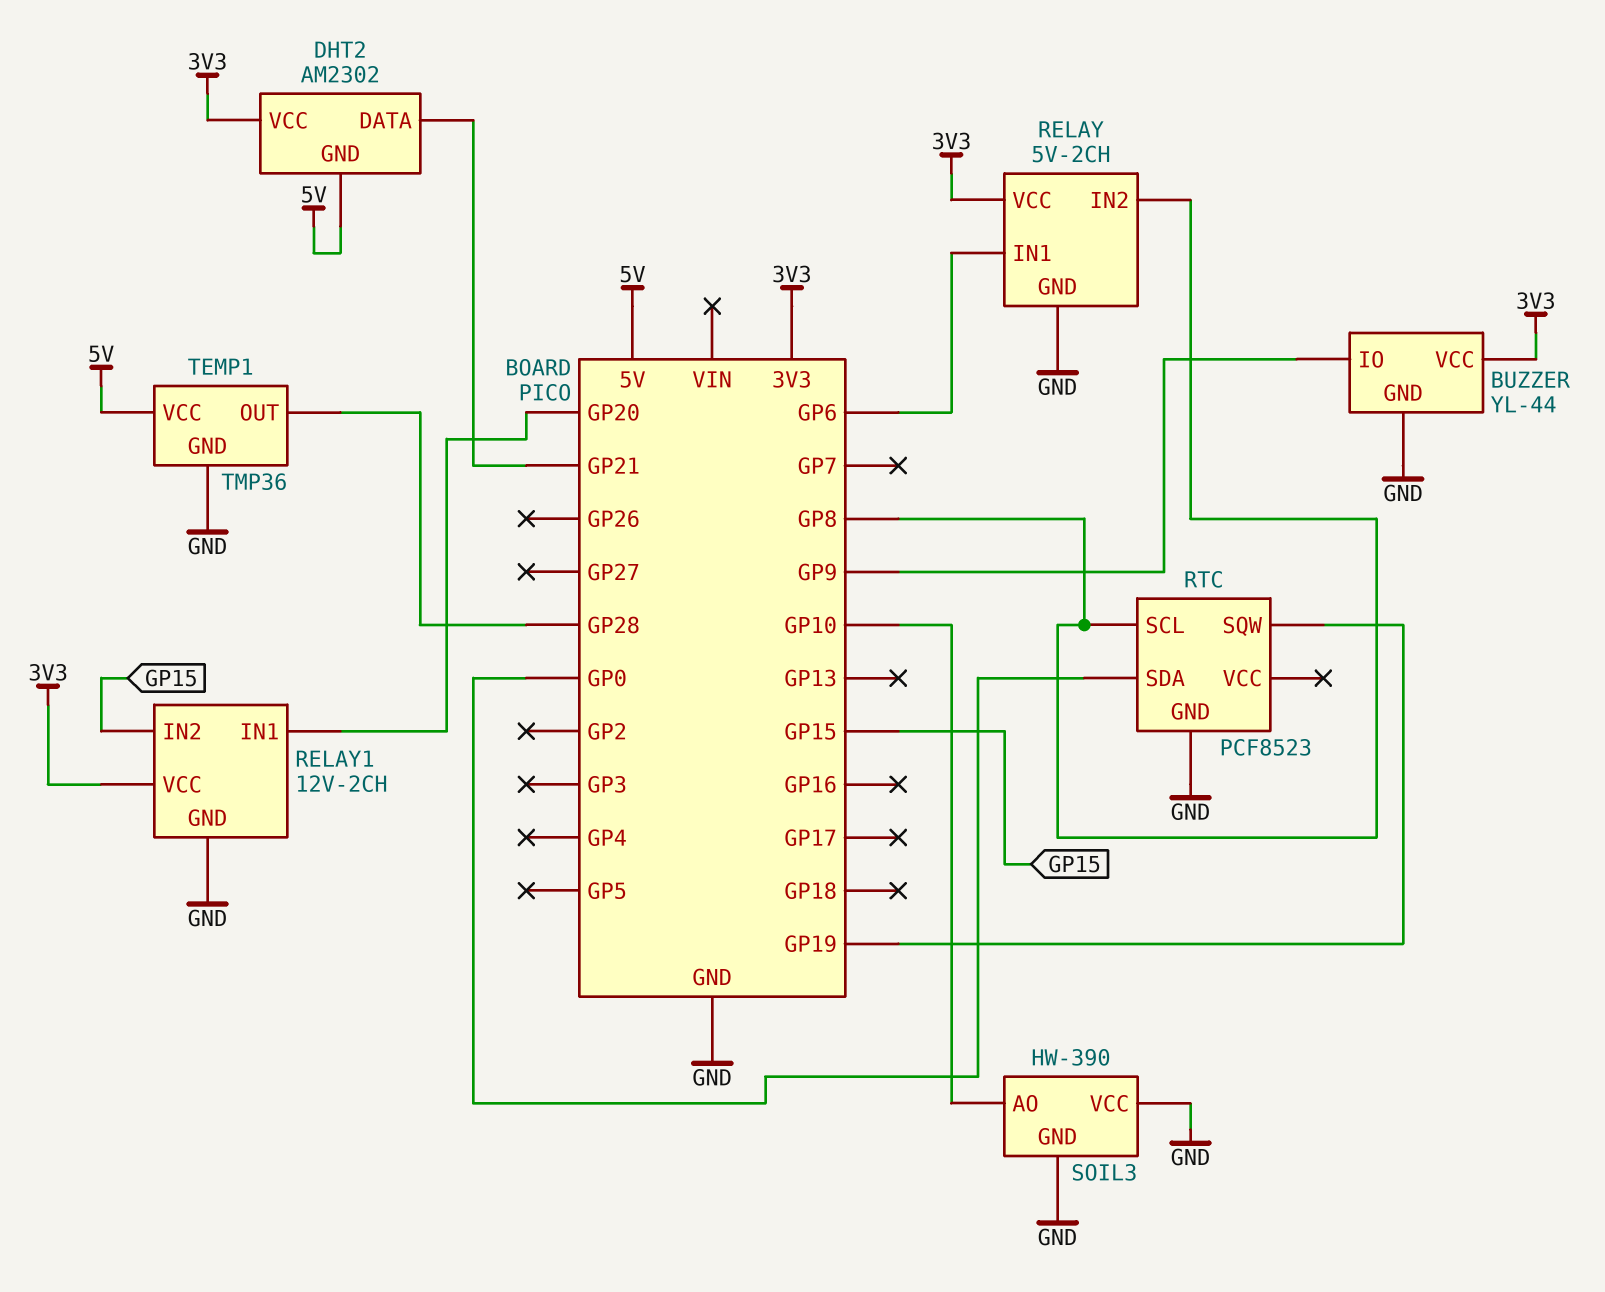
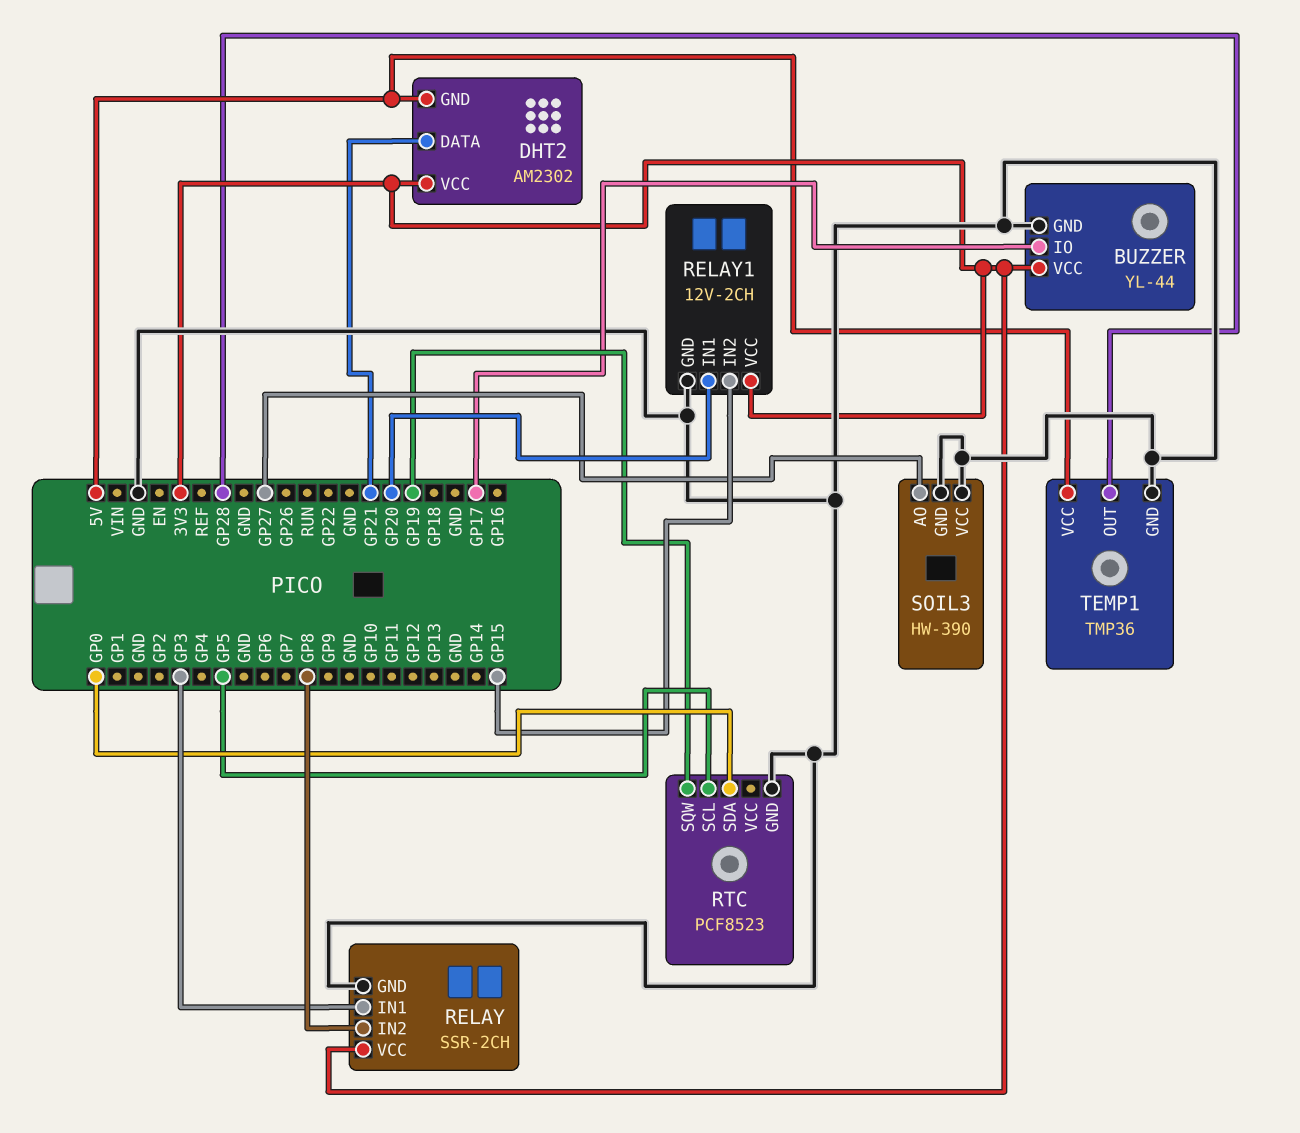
BUZZER pin IO: GP9 -> GP17
RELAY: 5V-2CH -> SSR-2CH
RELAY pin IN1: GP6 -> GP3
RTC pin SCL: GP8 -> GP5
SOIL3 pin AO: GP10 -> GP27

